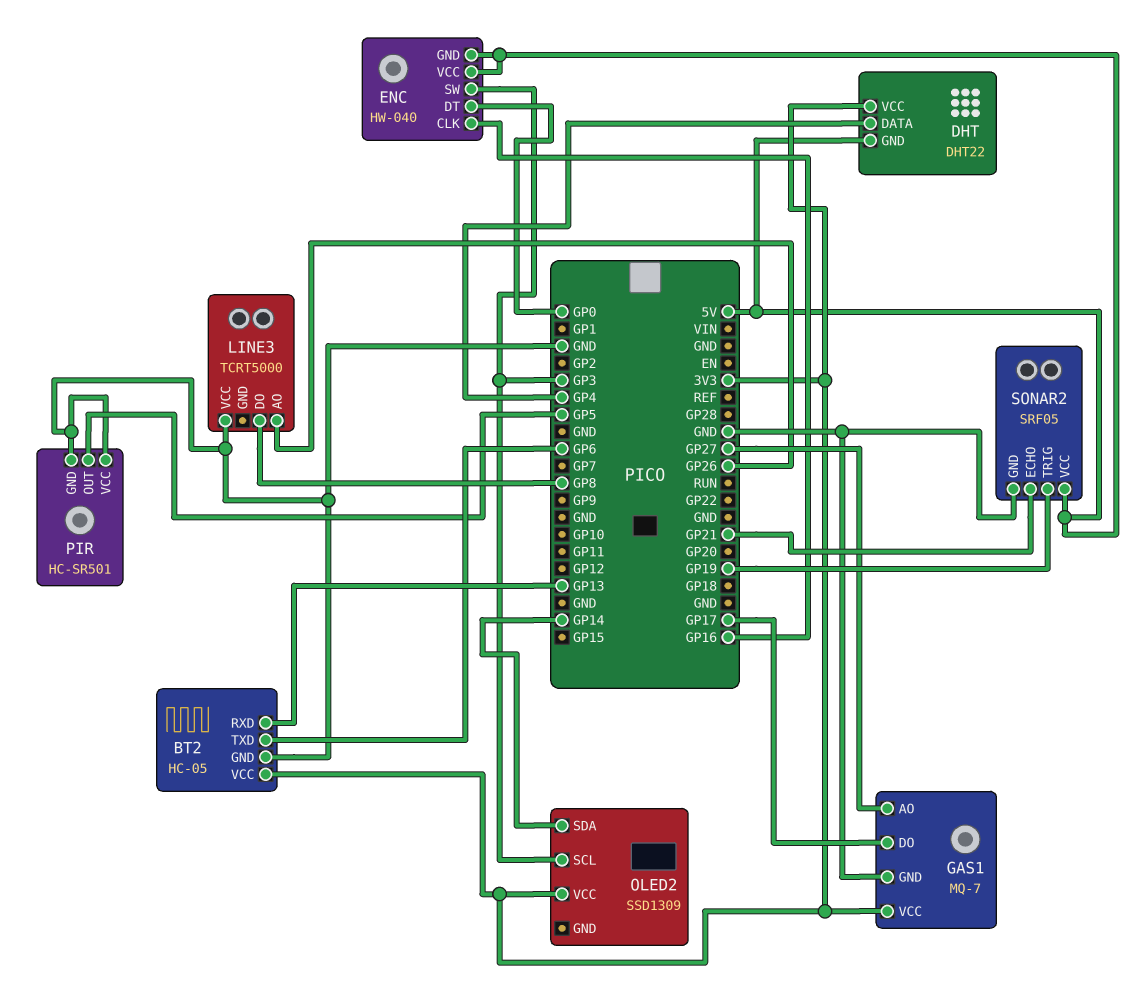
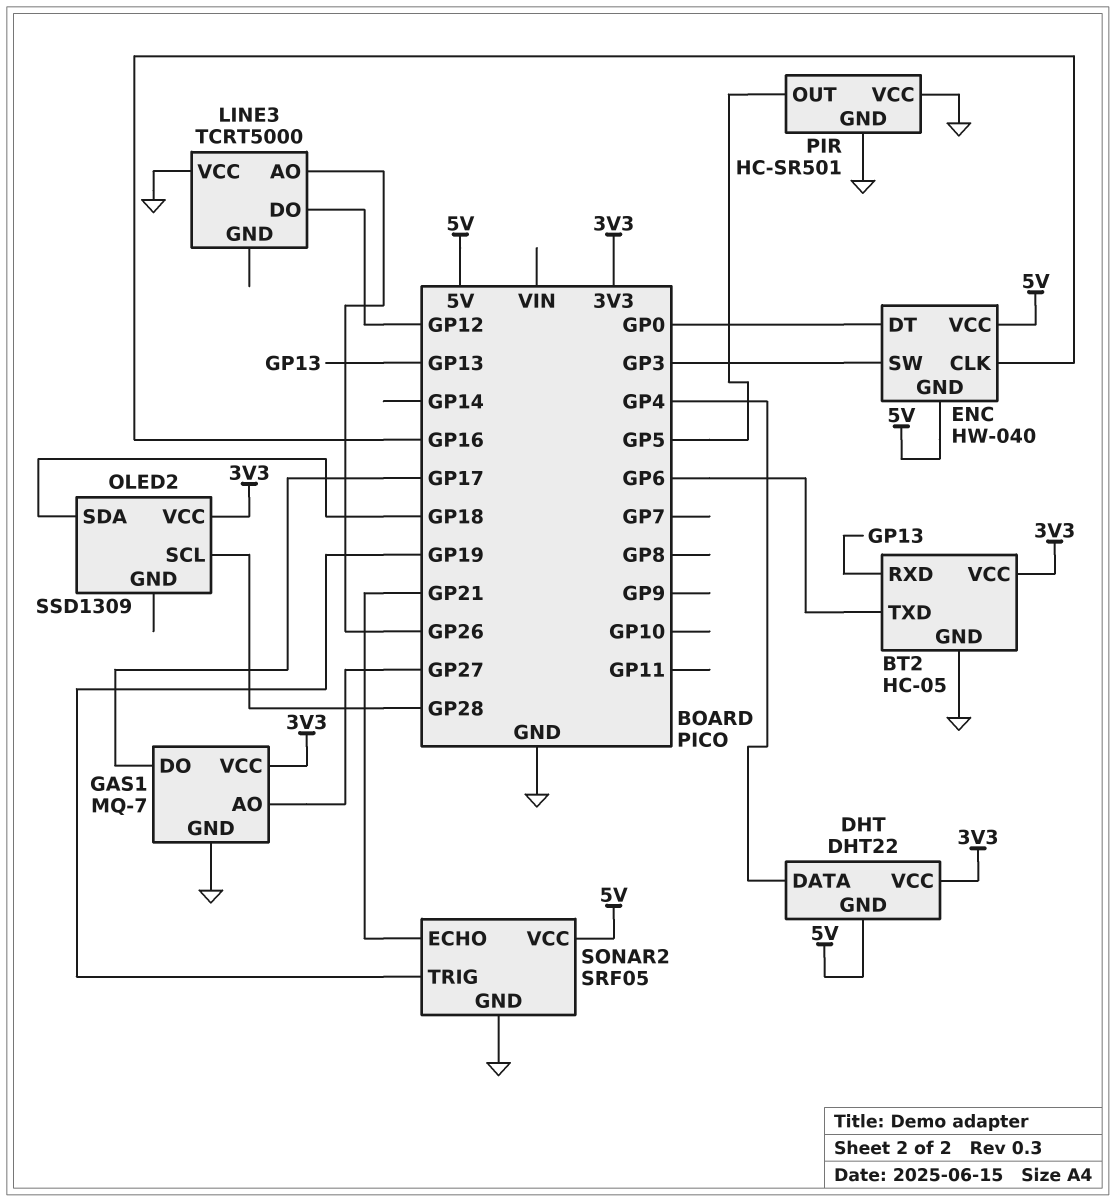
LINE3 pin DO: GP8 -> GP12
OLED2 pin SCL: GP3 -> GP28
OLED2 pin SDA: GP14 -> GP18

